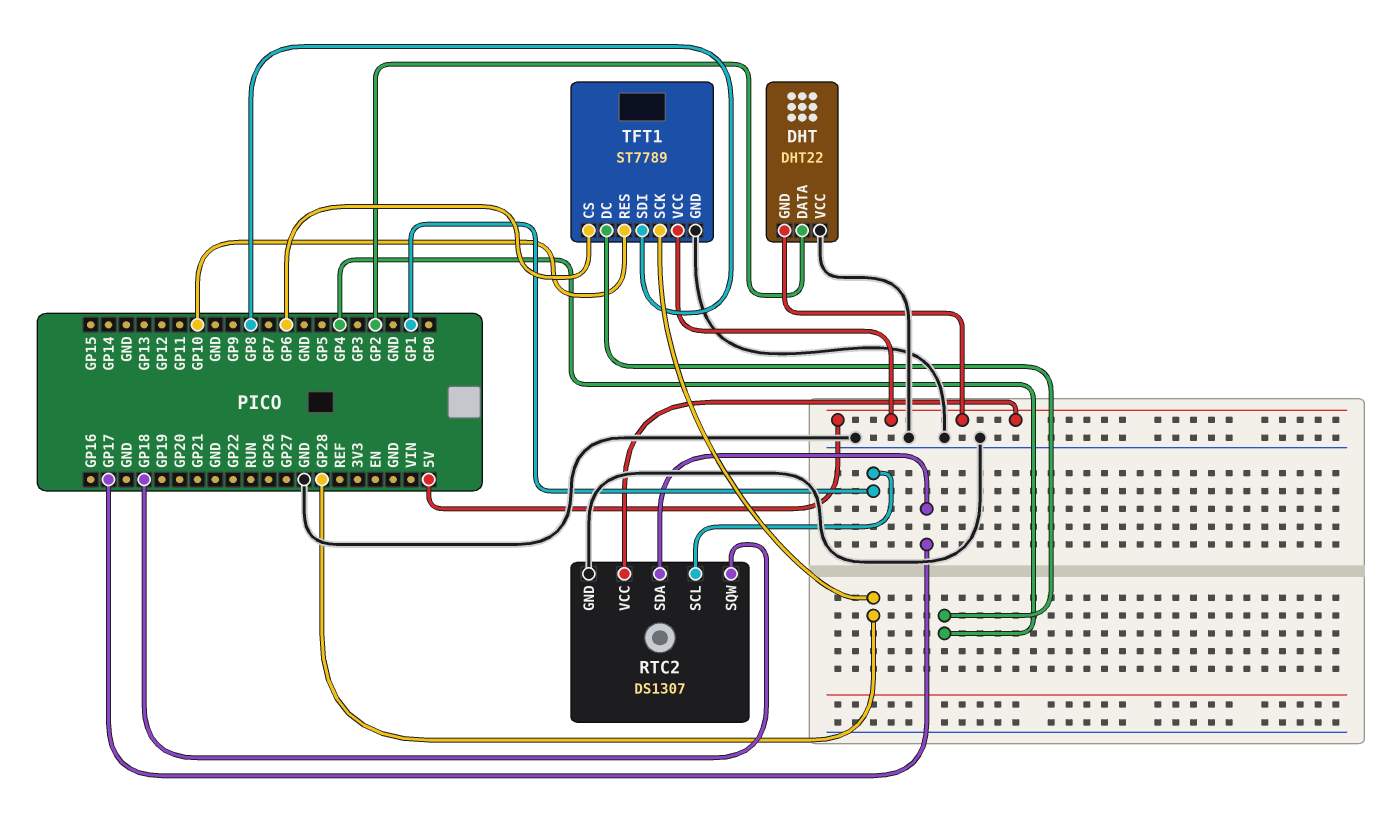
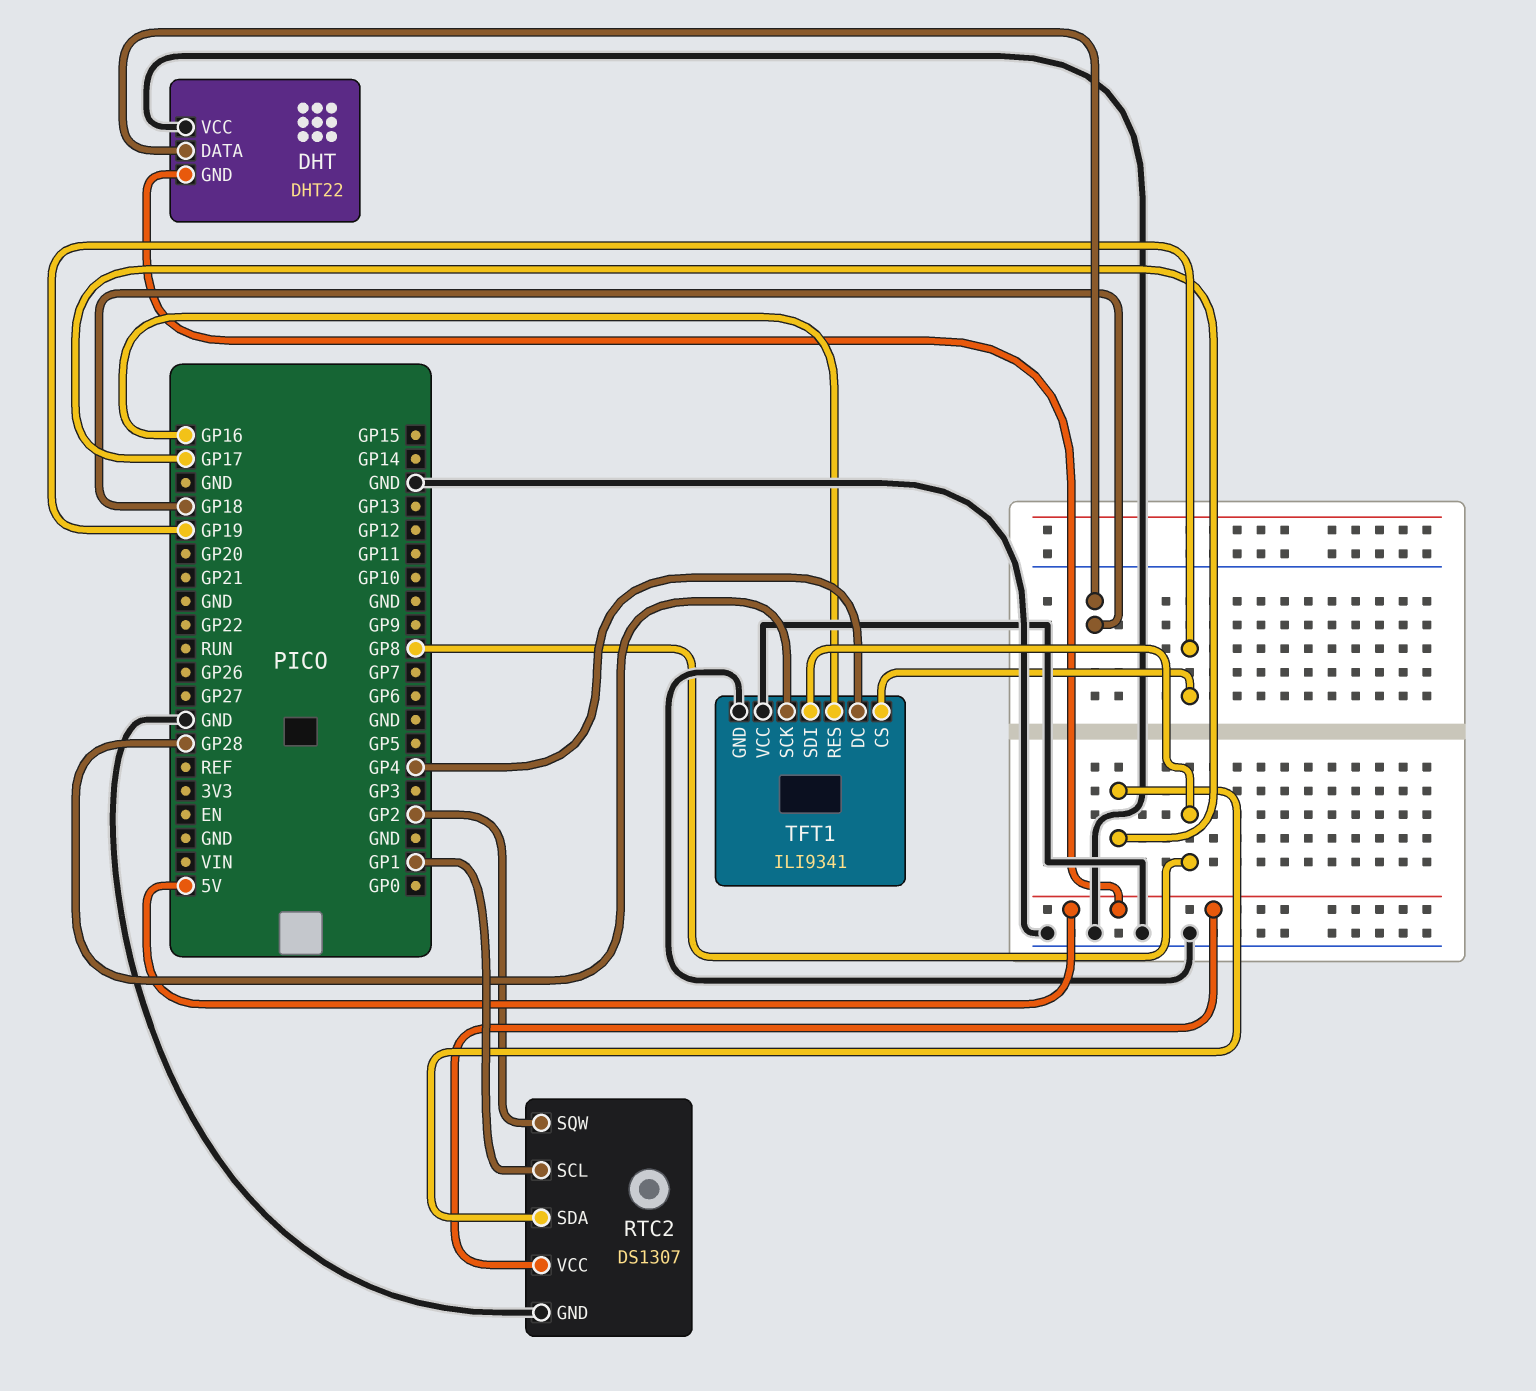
DHT pin DATA: GP2 -> GP18
RTC2 pin SQW: GP18 -> GP2
TFT1: ST7789 -> ILI9341
TFT1 pin CS: GP6 -> GP19
TFT1 pin RES: GP10 -> GP16
TFT1 pin VCC: 5V -> GND

